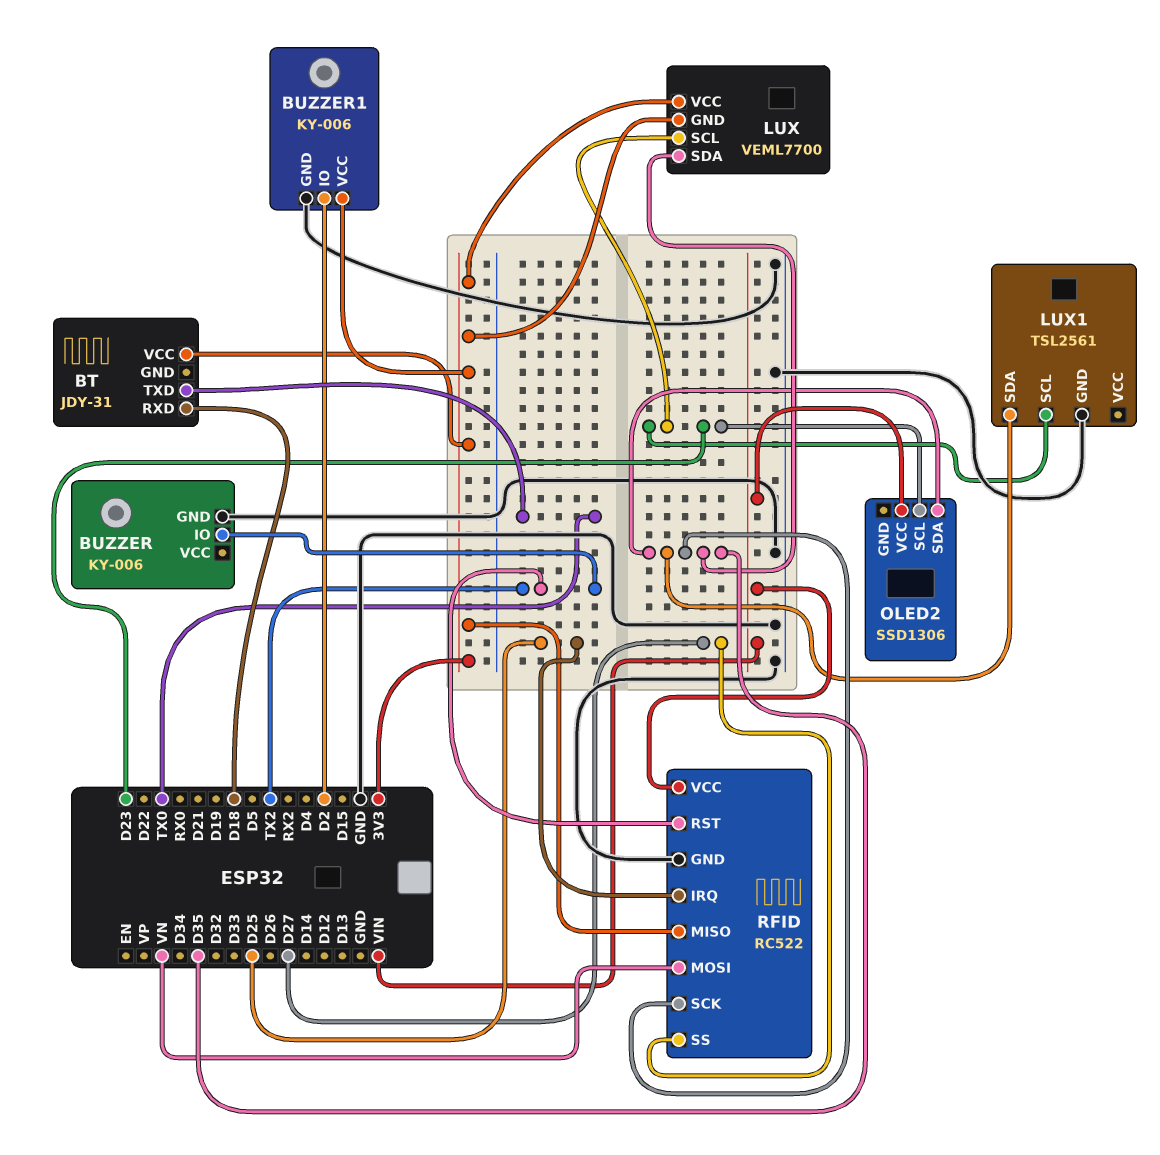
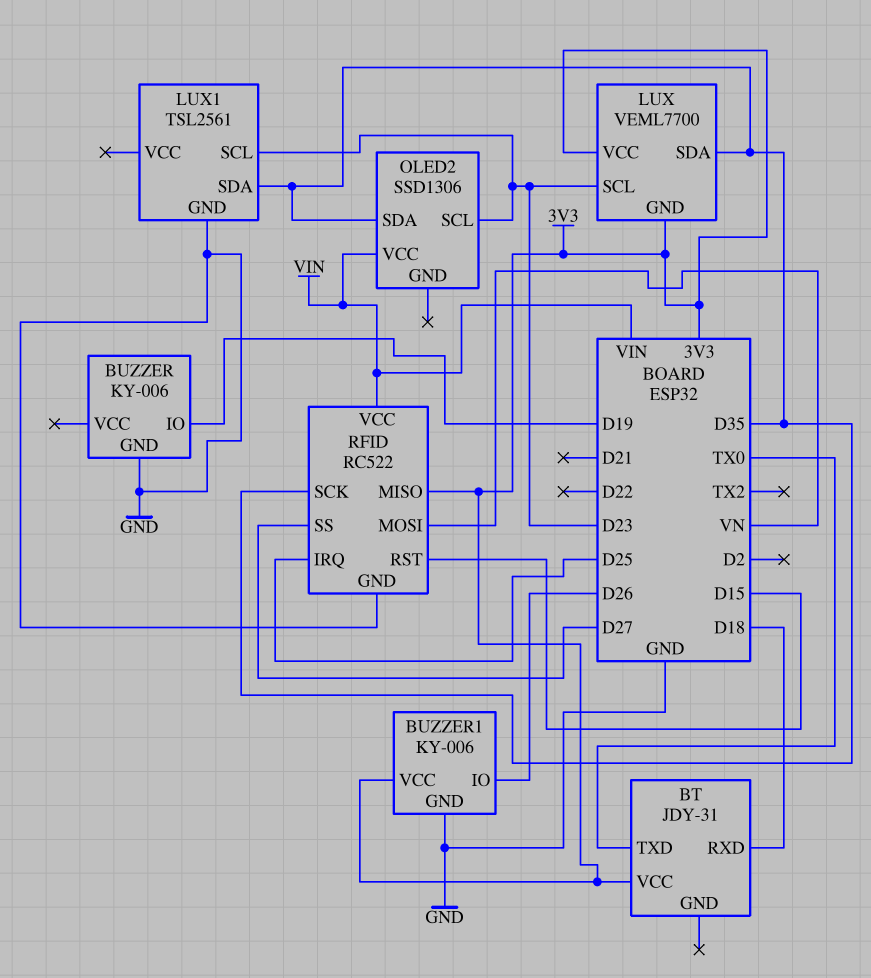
BUZZER pin IO: TX2 -> D19
BUZZER1 pin IO: D2 -> D26
RFID pin RST: TX2 -> D15

